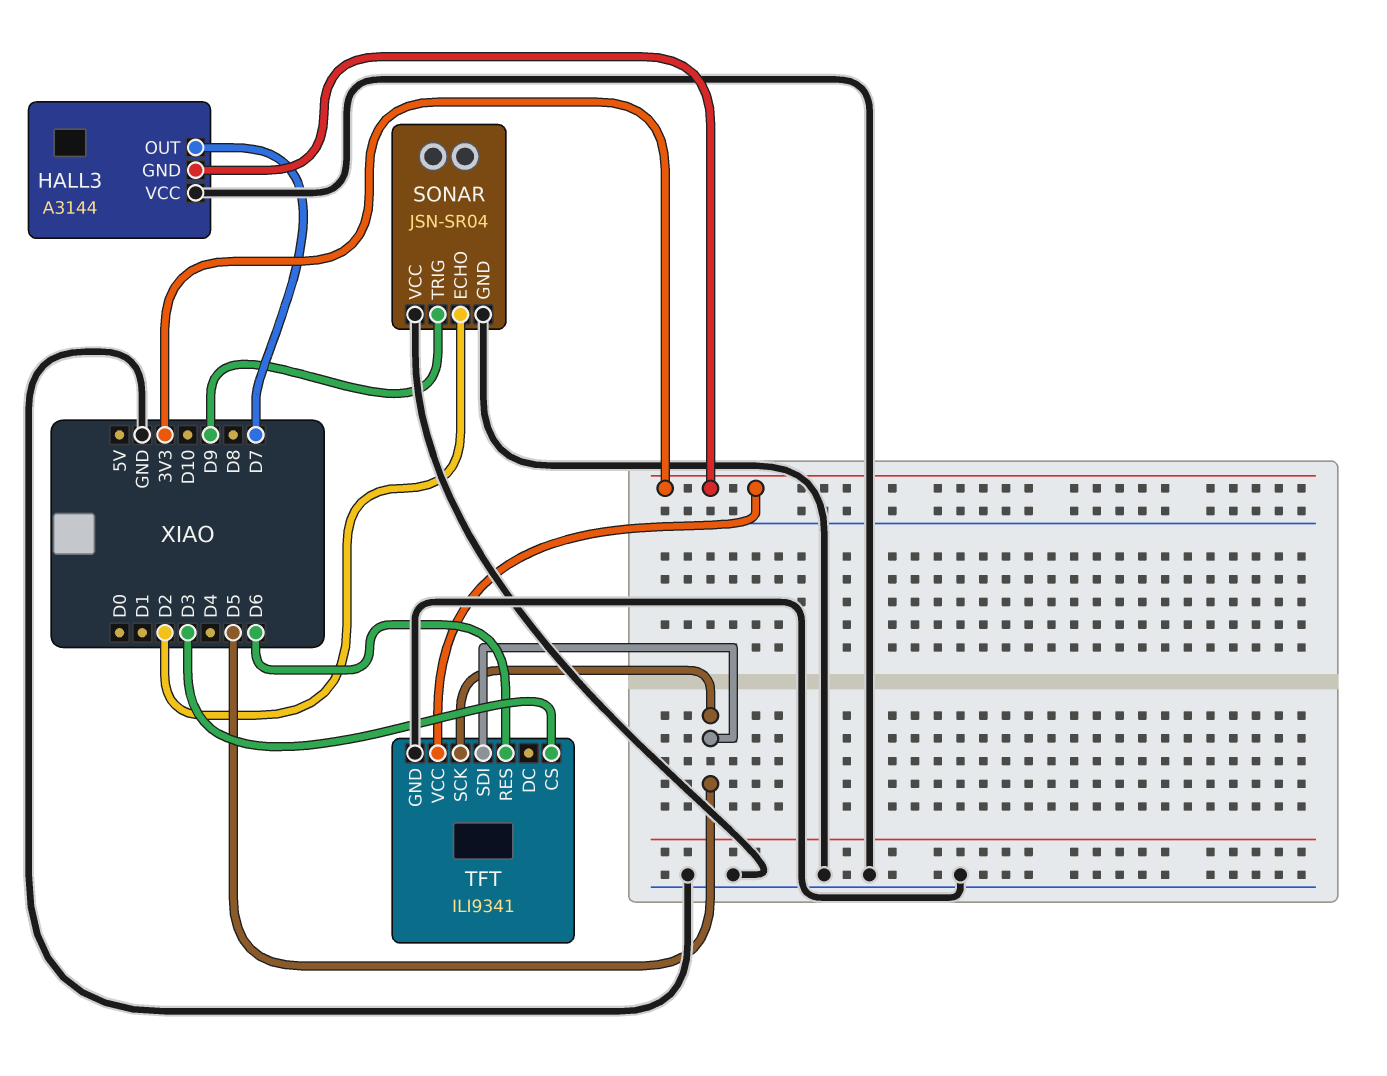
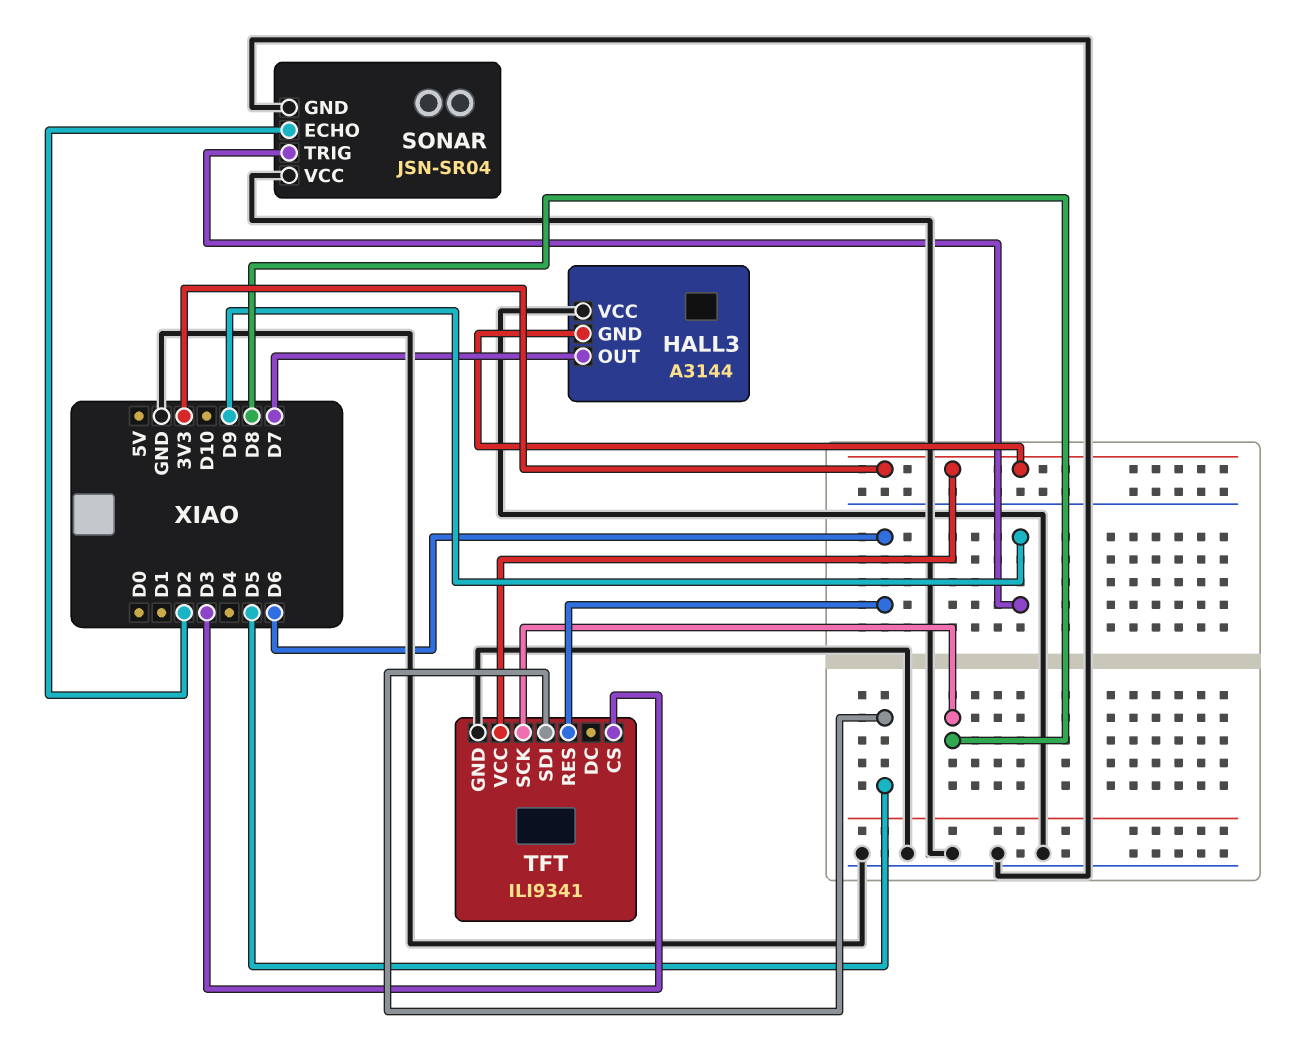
TFT pin SCK: D5 -> D8

